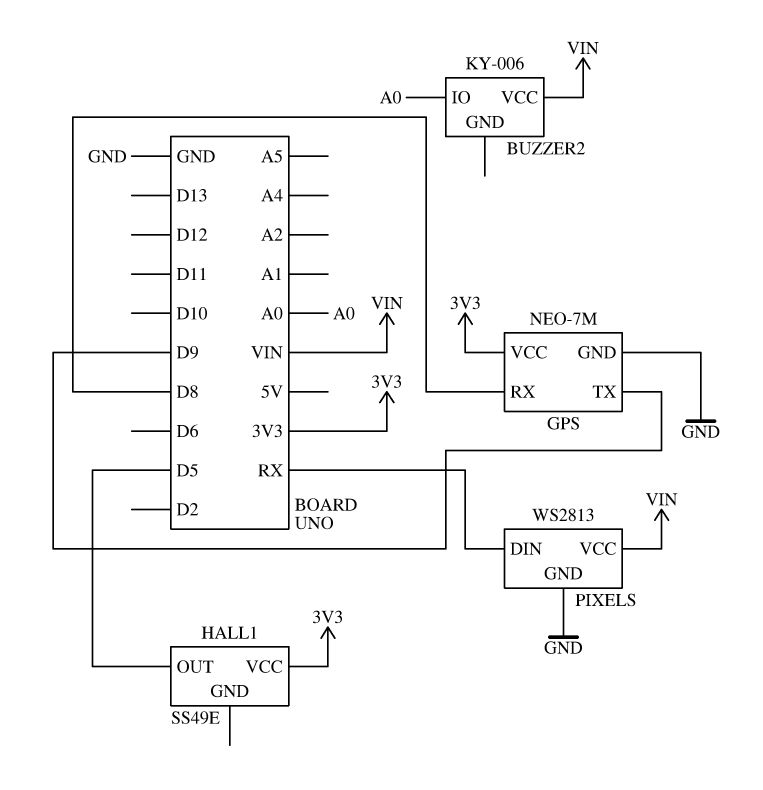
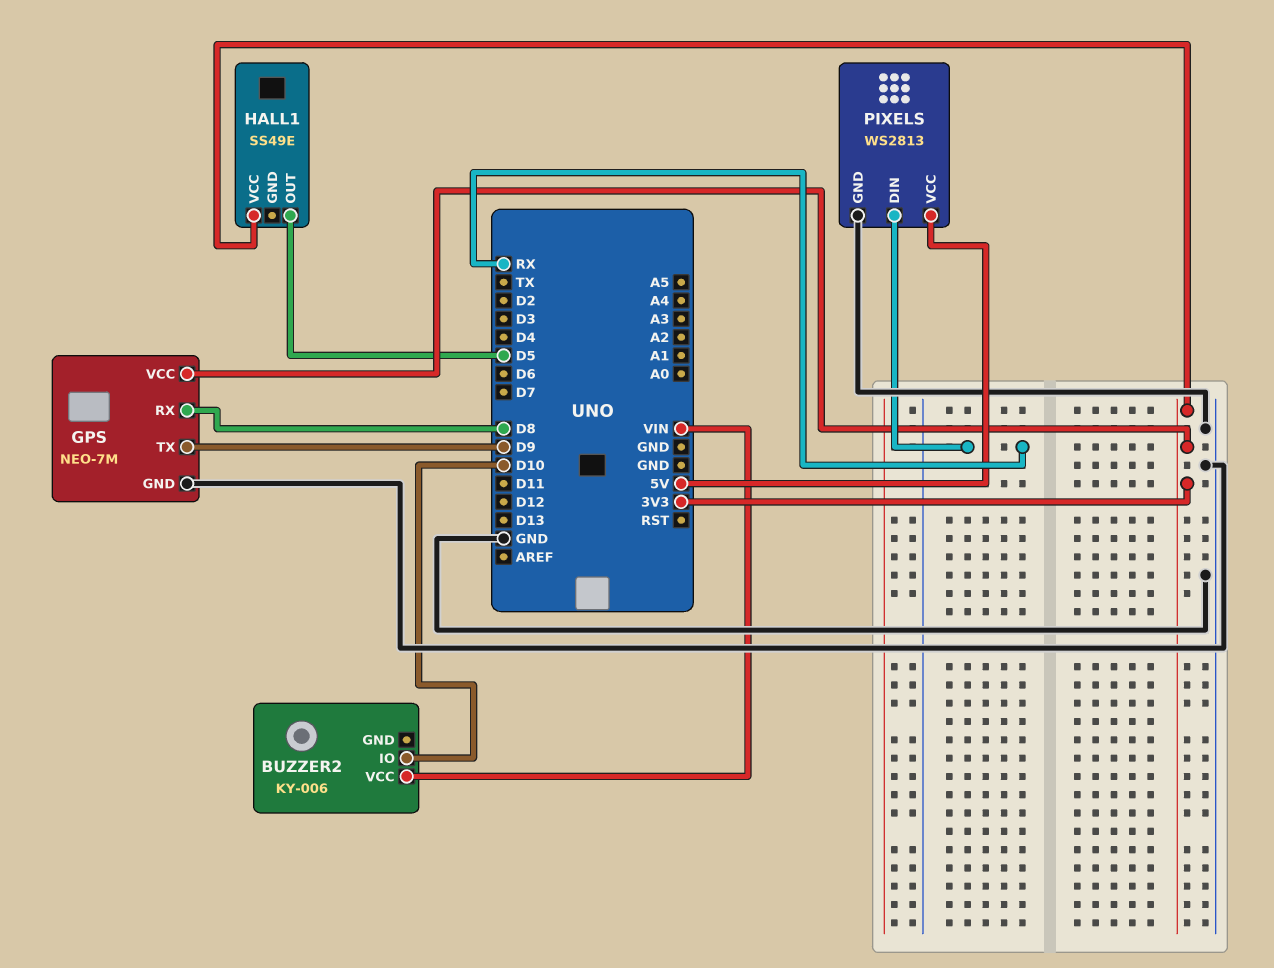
BUZZER2 pin IO: A0 -> D10
PIXELS pin VCC: VIN -> 5V

